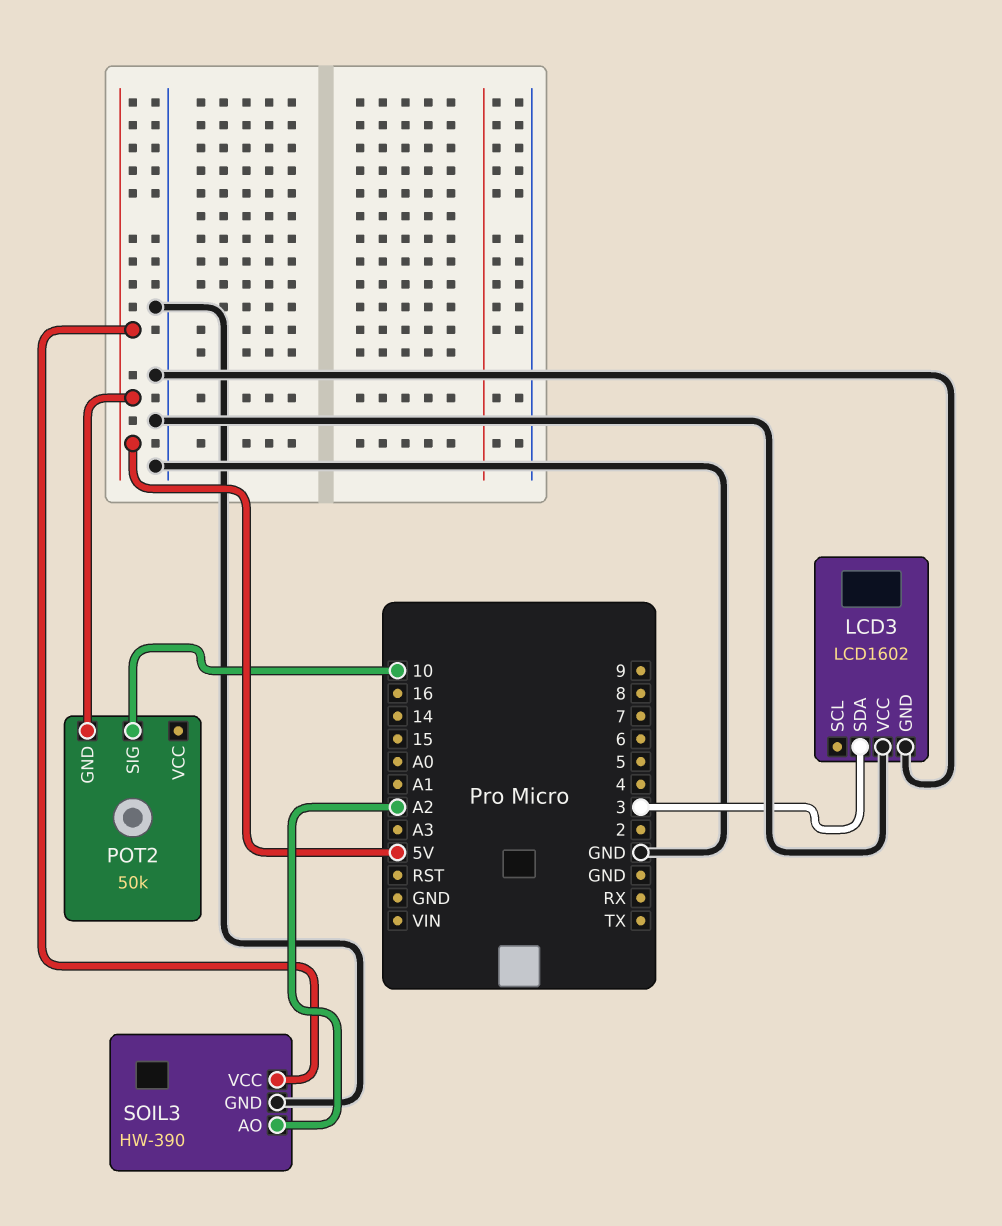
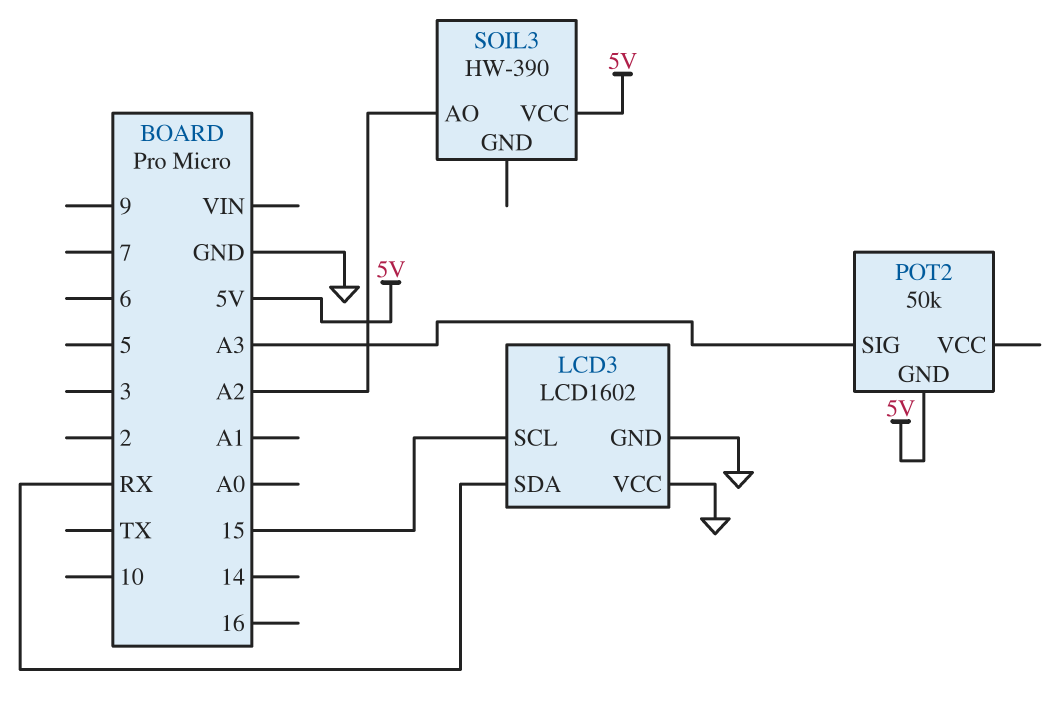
LCD3 pin SCL: none -> 15
LCD3 pin SDA: 3 -> RX
POT2 pin SIG: 10 -> A3
SOIL3 pin GND: GND -> none

